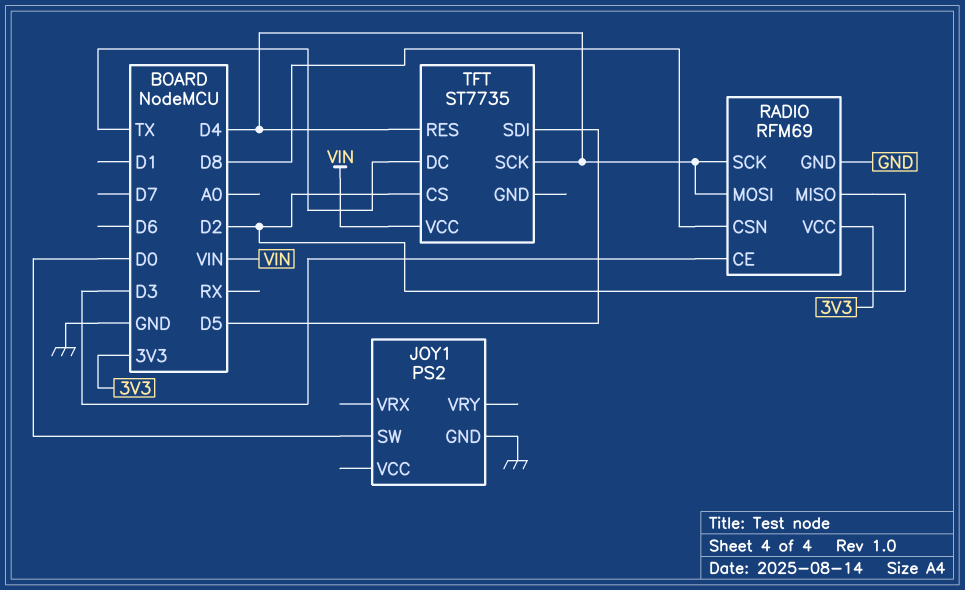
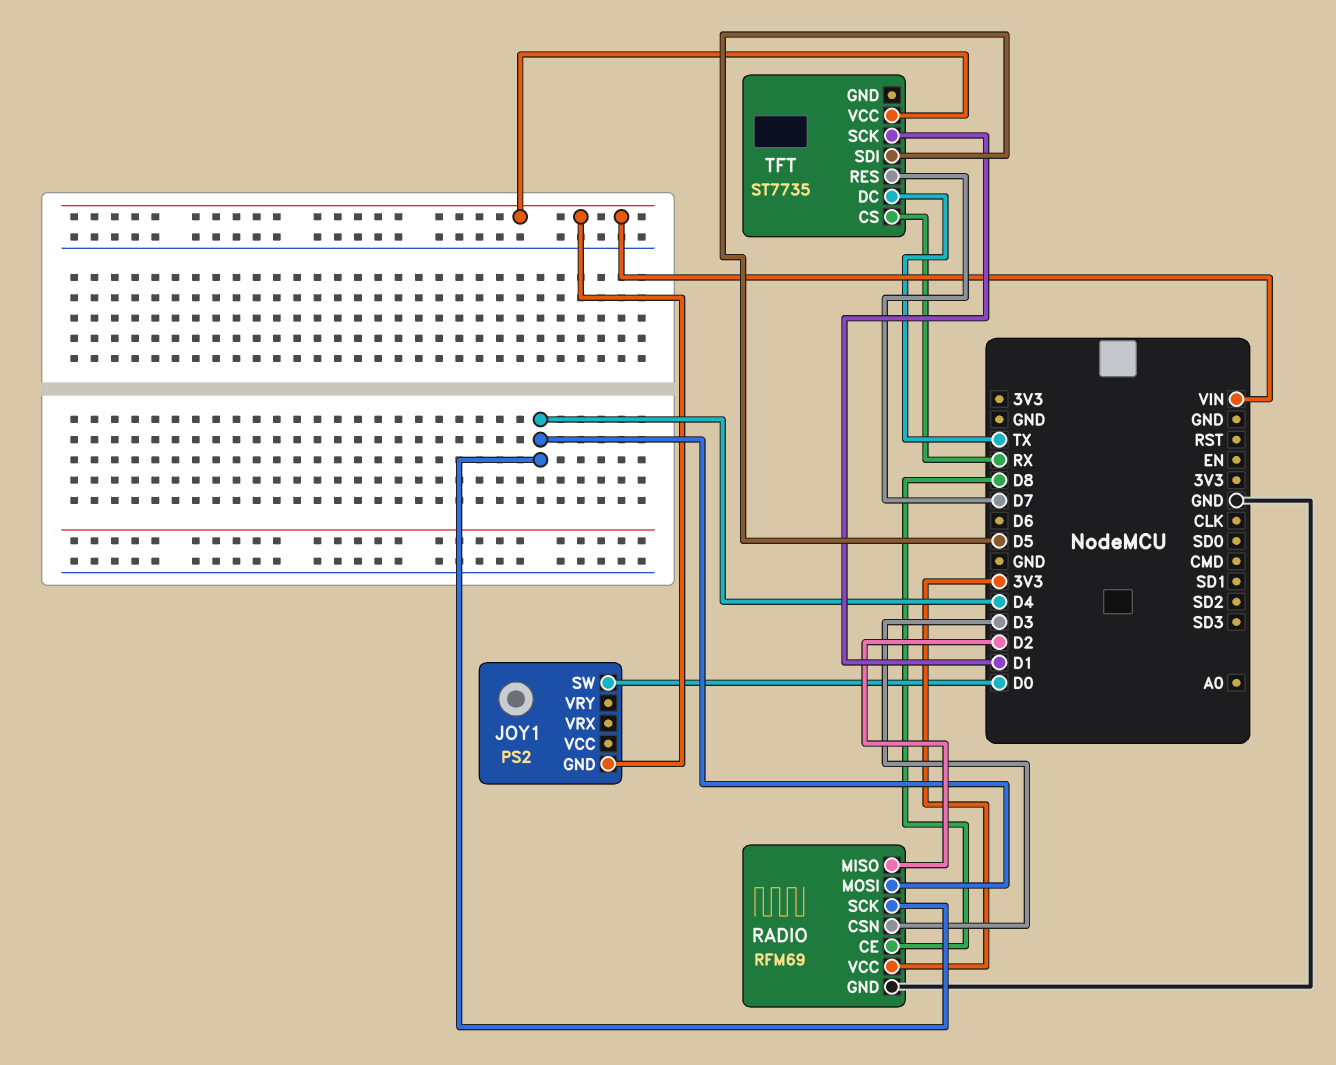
JOY1 pin GND: GND -> VIN
RADIO pin CE: D3 -> D8
RADIO pin CSN: D8 -> D3
TFT pin CS: D2 -> RX
TFT pin RES: D4 -> D7
TFT pin SCK: D4 -> D1

